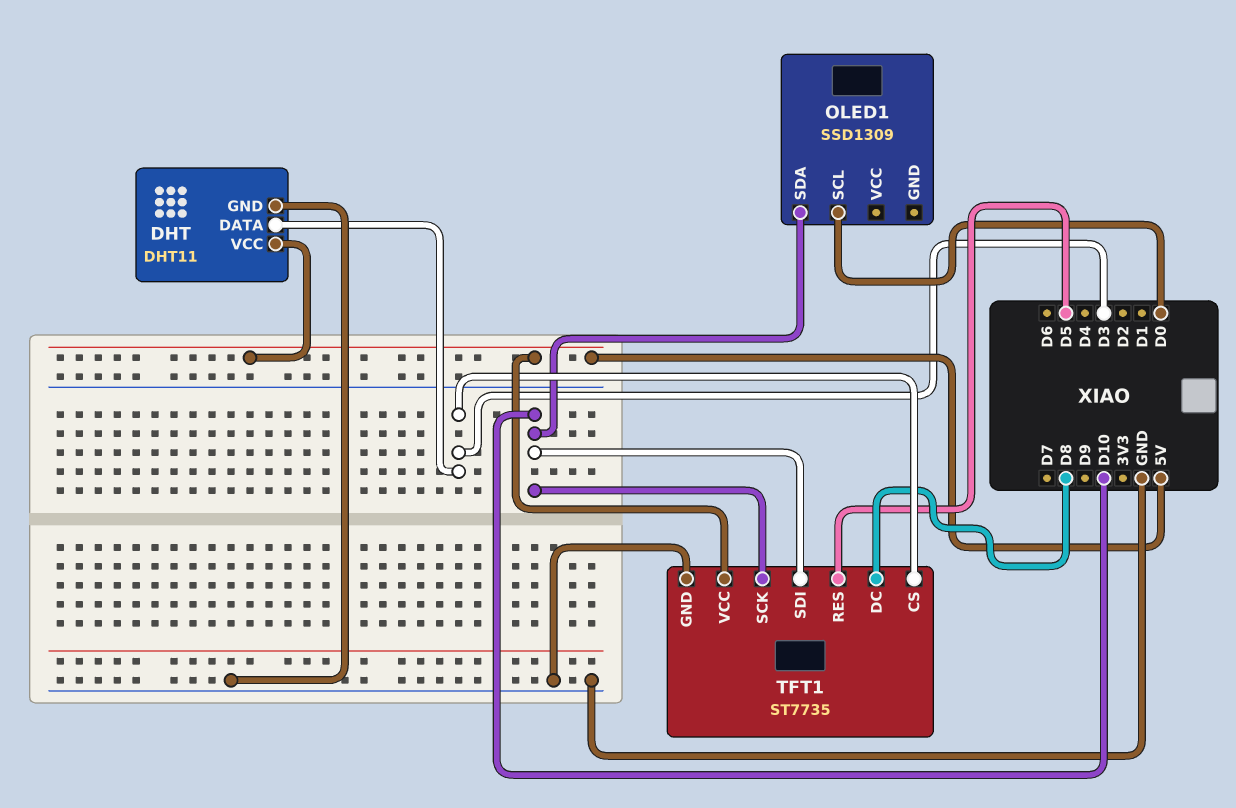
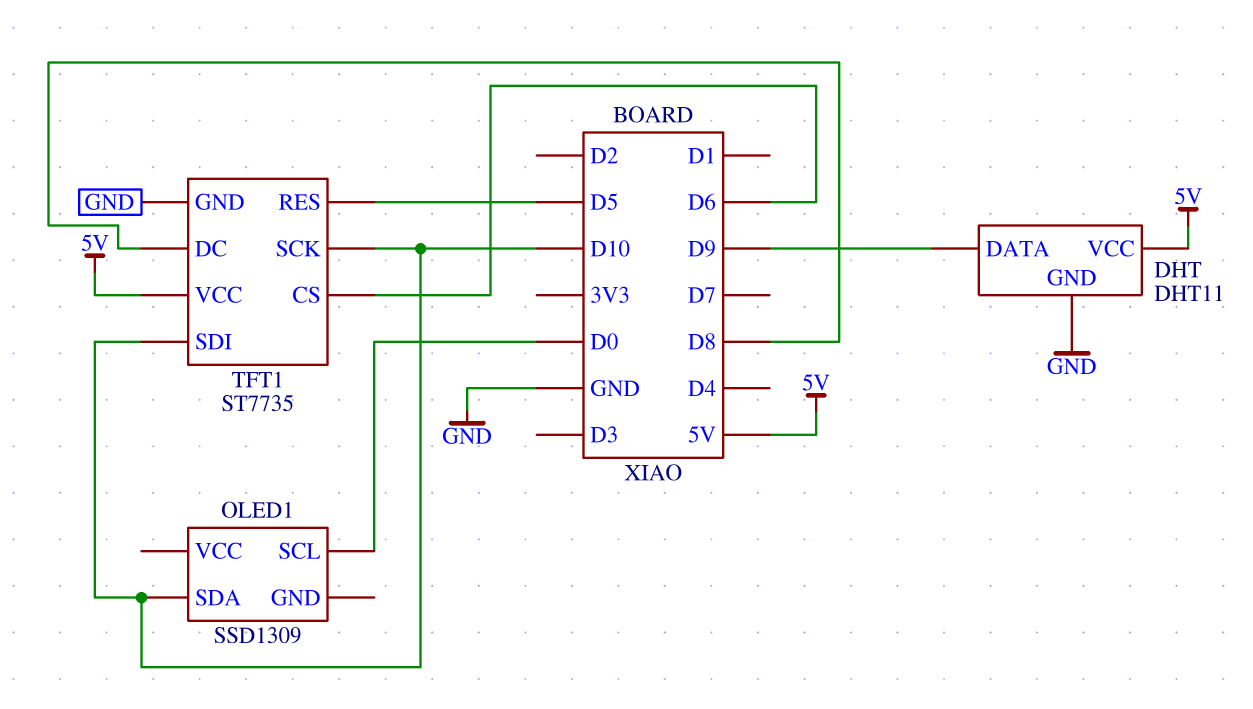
DHT pin DATA: D3 -> D9
TFT1 pin CS: D3 -> D6

